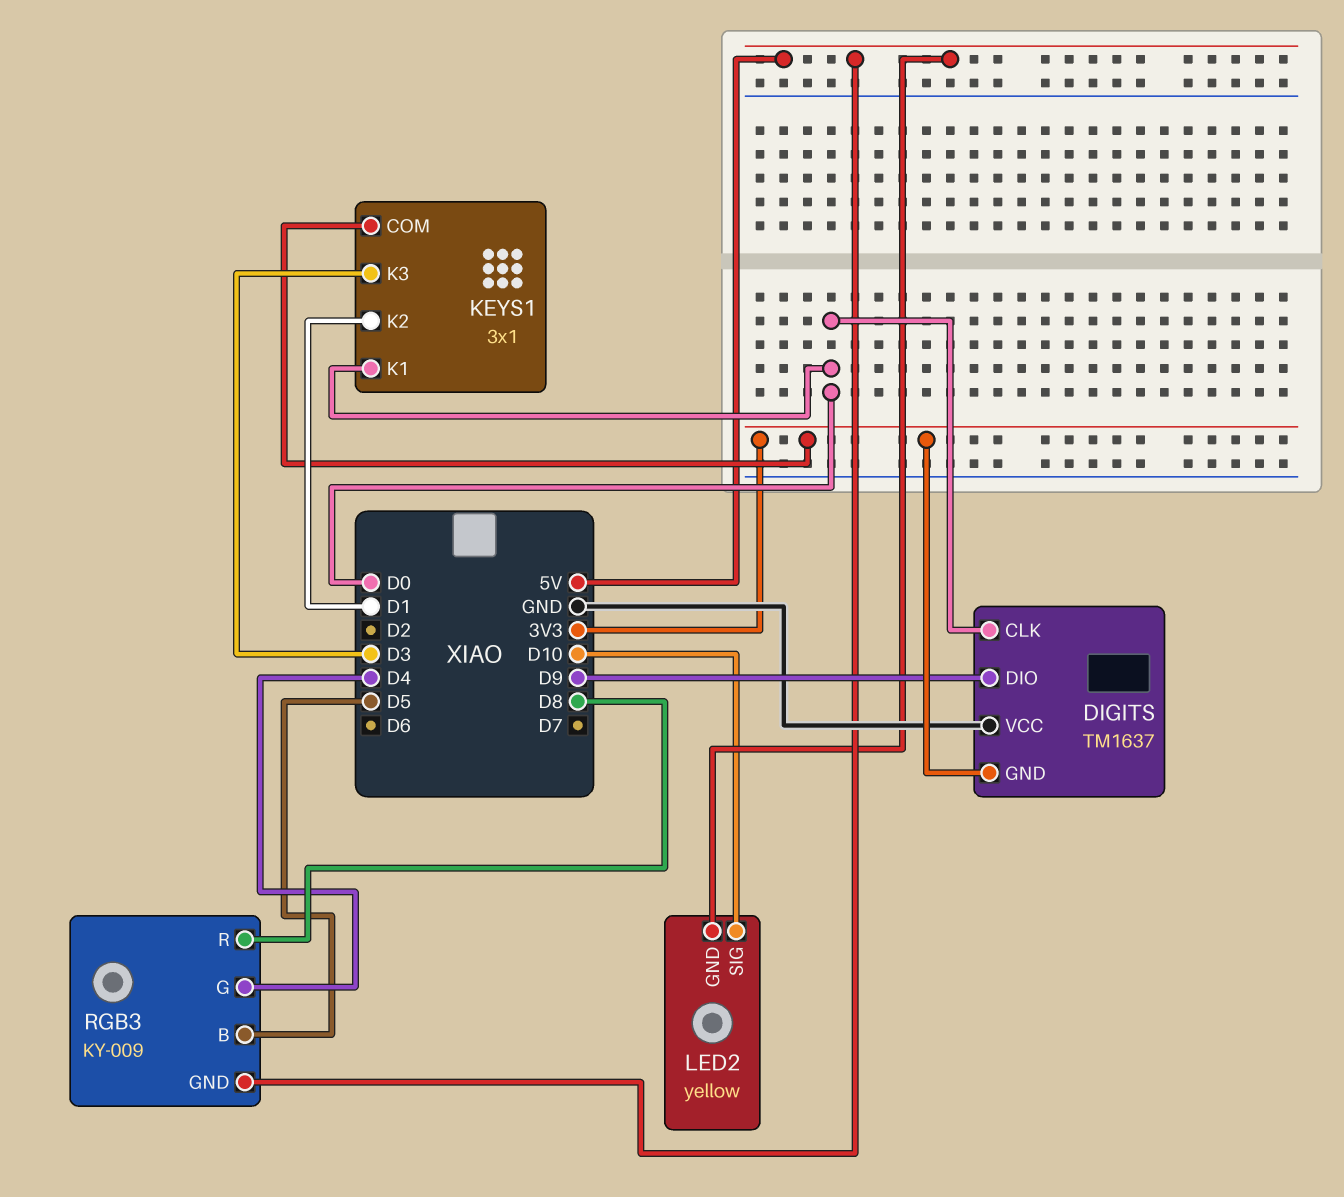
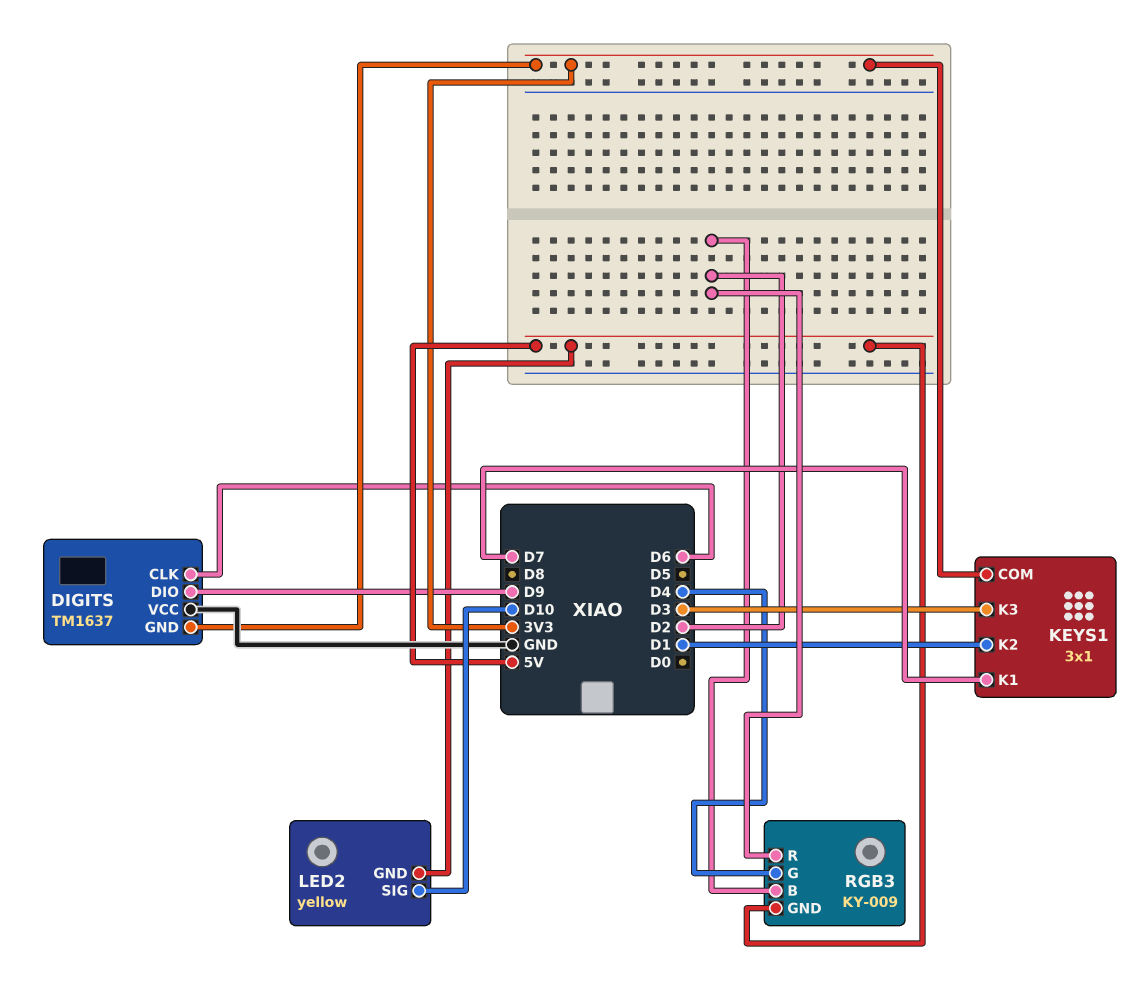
DIGITS pin CLK: D0 -> D6
KEYS1 pin K1: D0 -> D7
RGB3 pin B: D5 -> D2
RGB3 pin R: D8 -> D2

